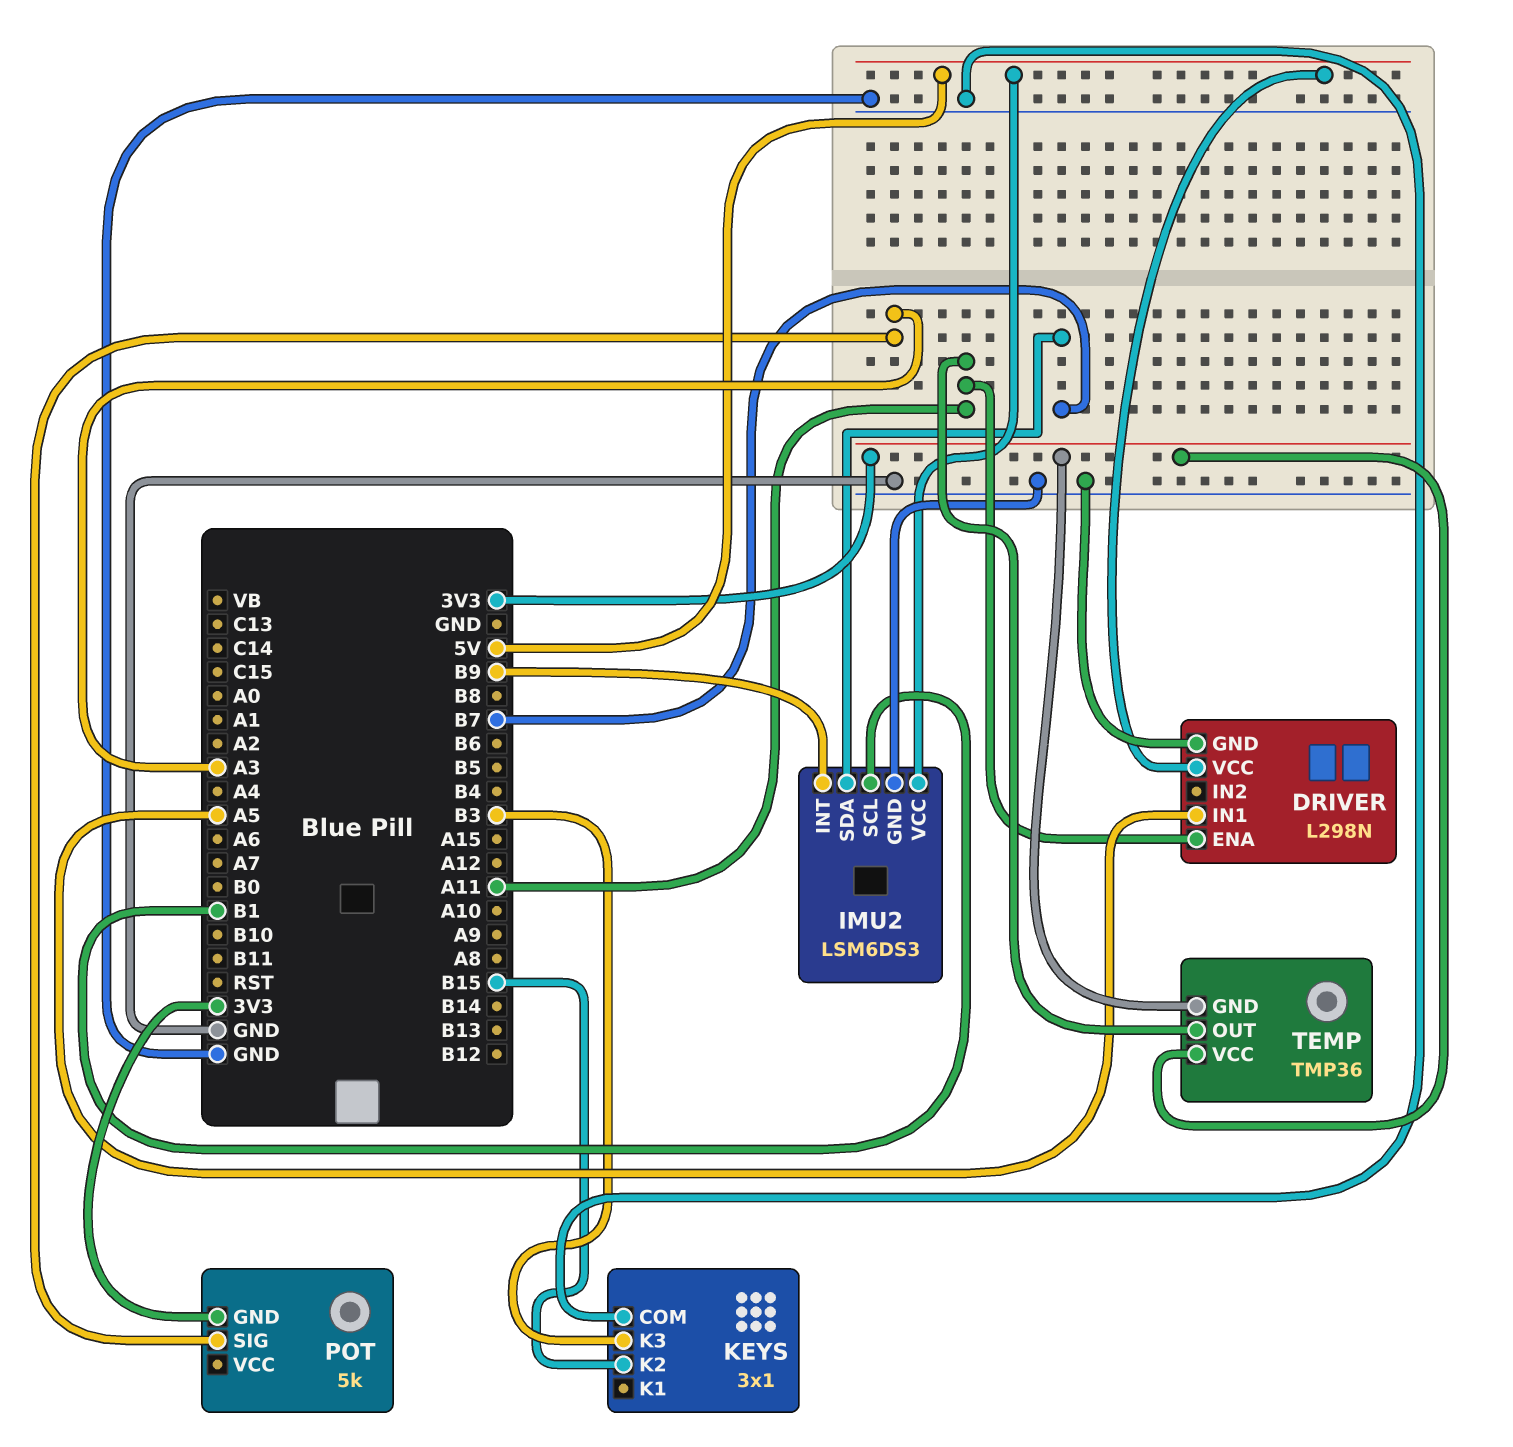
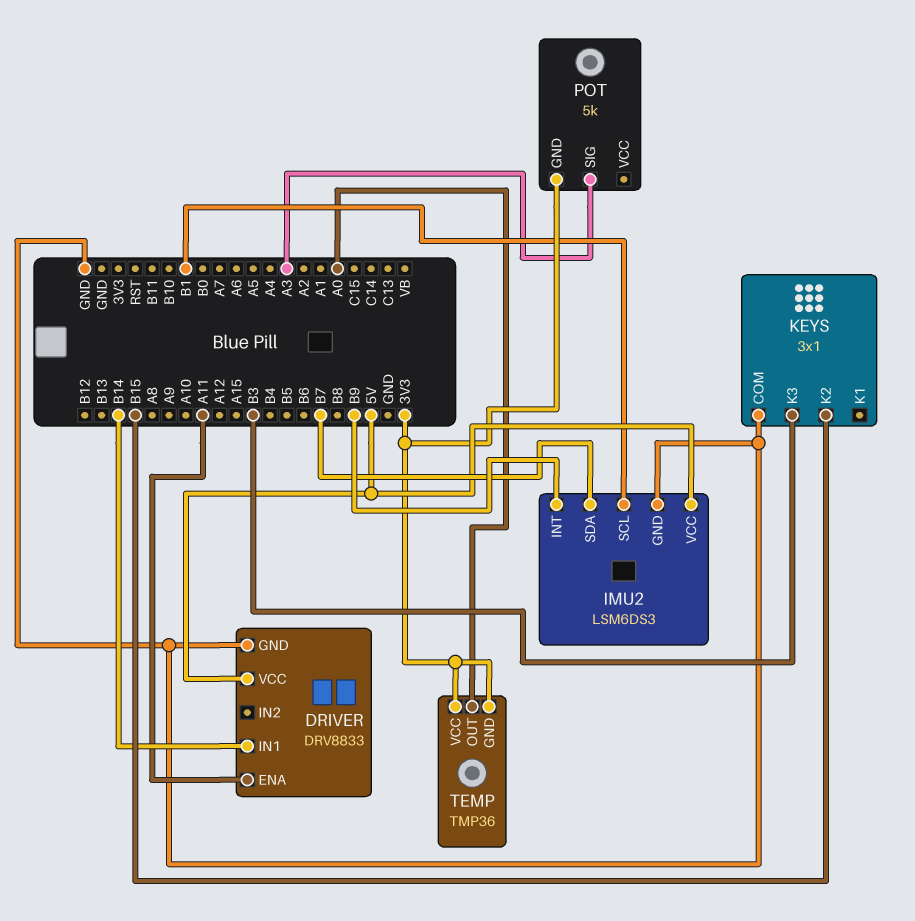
DRIVER: L298N -> DRV8833
DRIVER pin IN1: A5 -> B14
TEMP pin OUT: A11 -> A0

